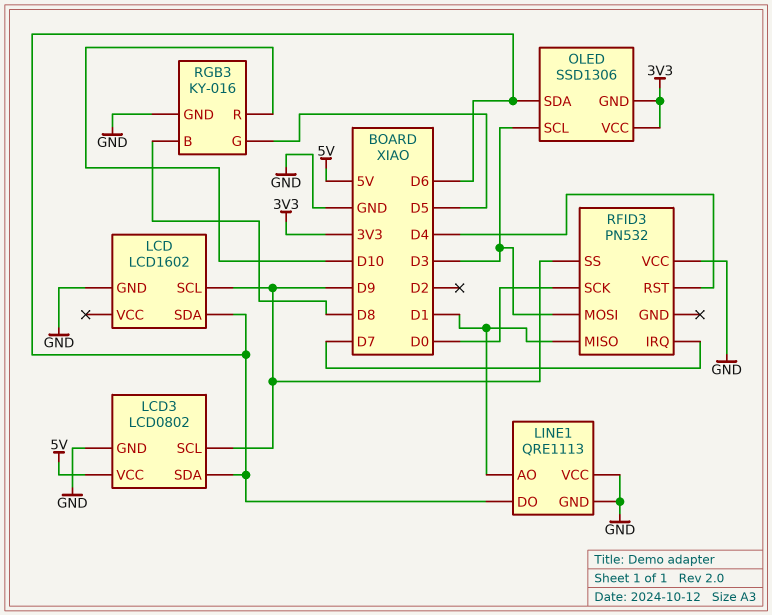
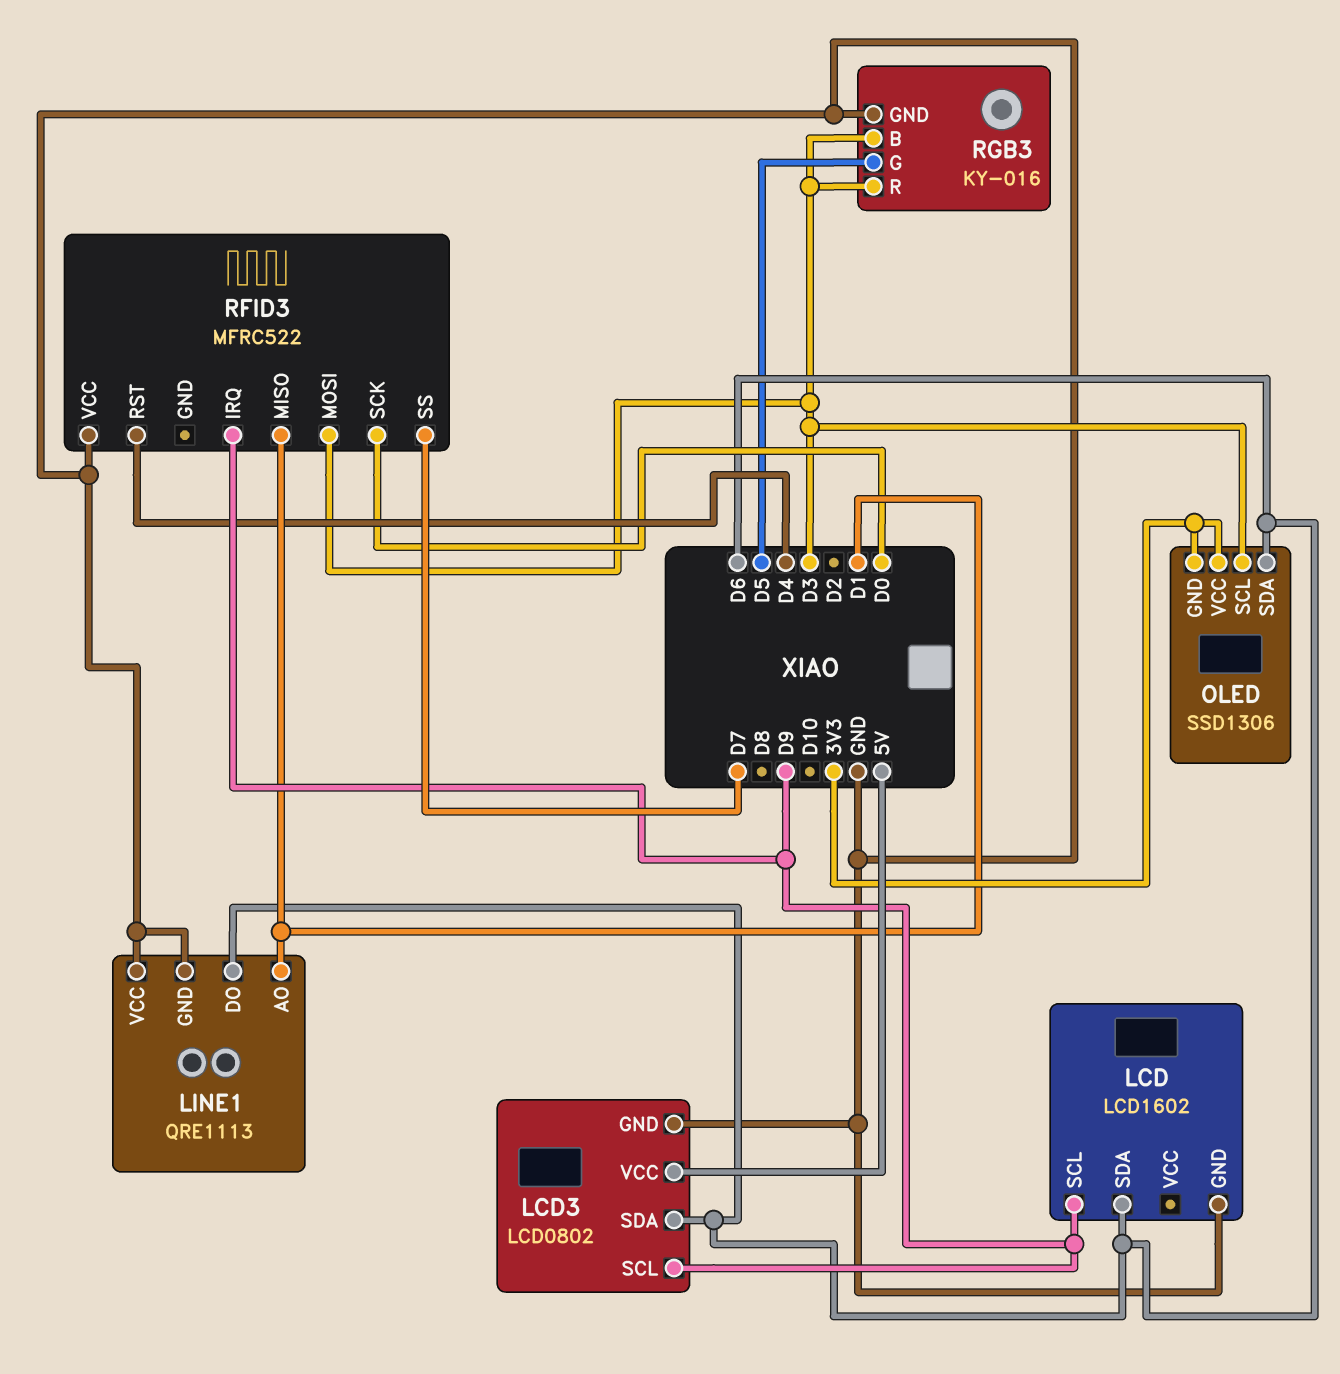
RFID3: PN532 -> MFRC522
RFID3 pin IRQ: D7 -> D9
RFID3 pin SS: D9 -> D7
RGB3 pin B: D8 -> D3
RGB3 pin R: D10 -> D3

